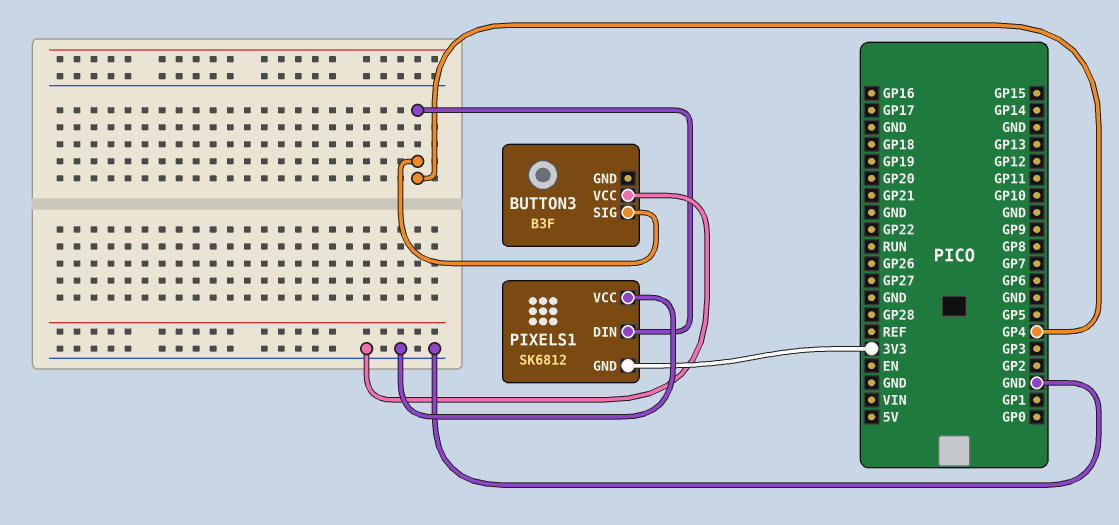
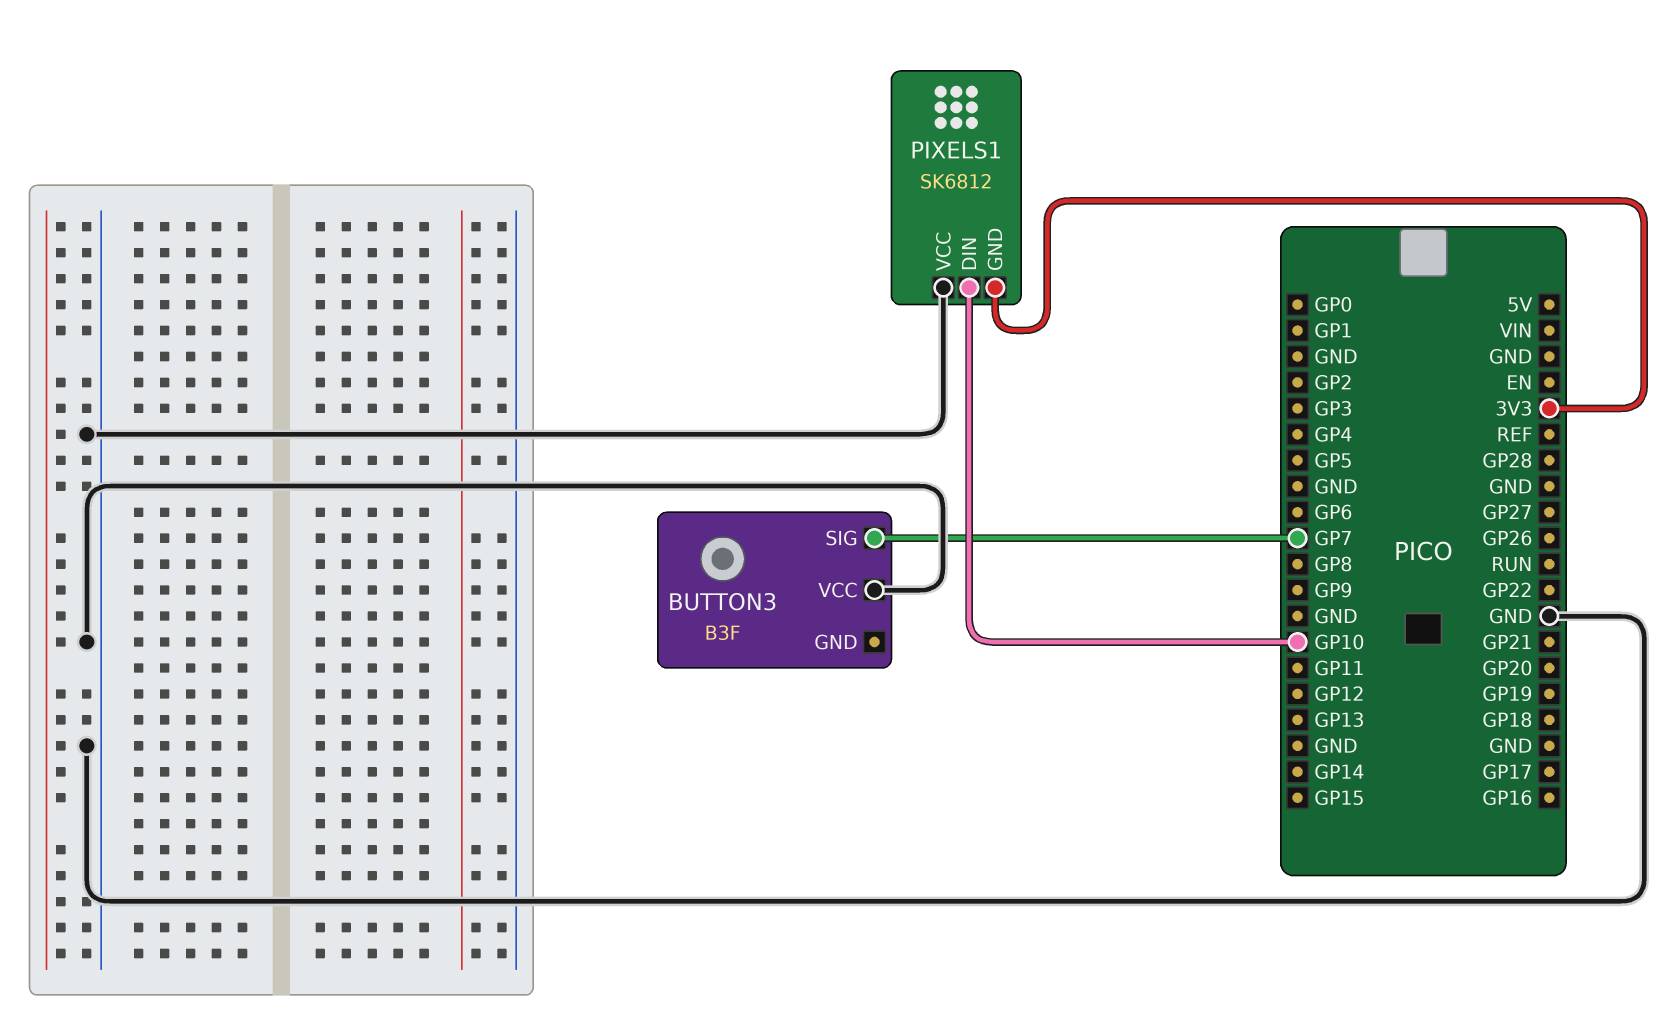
BUTTON3 pin SIG: GP4 -> GP7
PIXELS1 pin DIN: GP4 -> GP10

